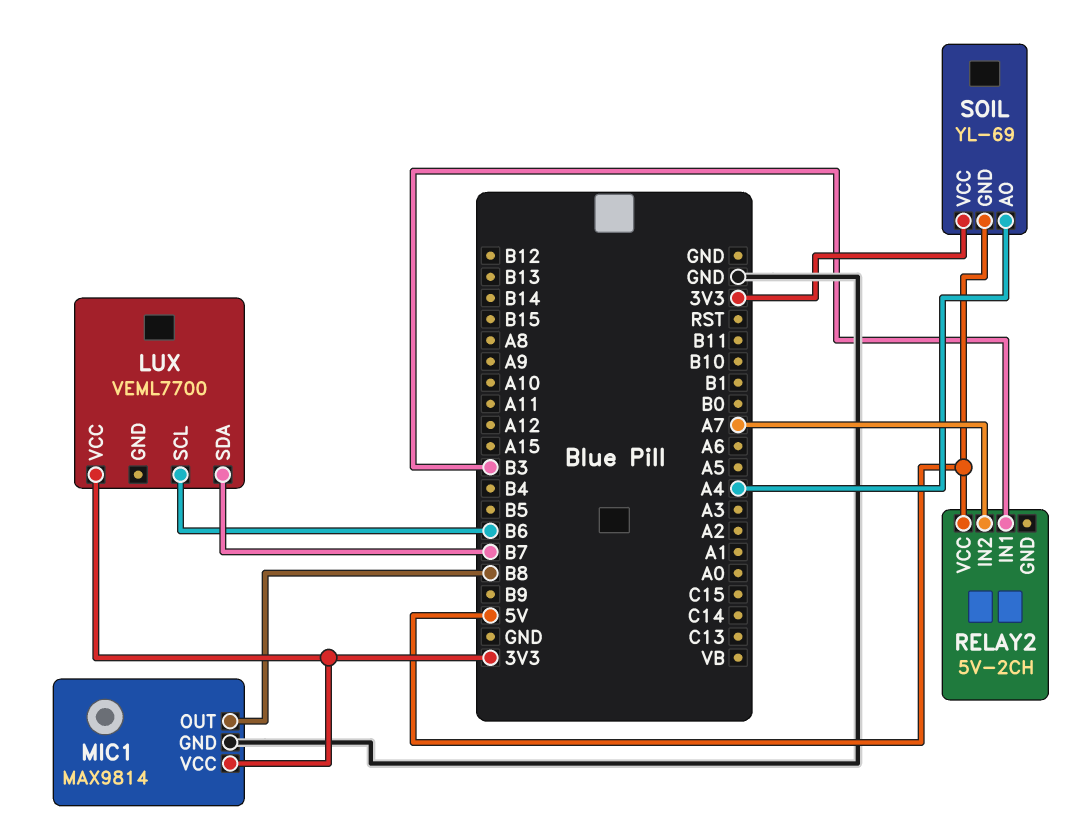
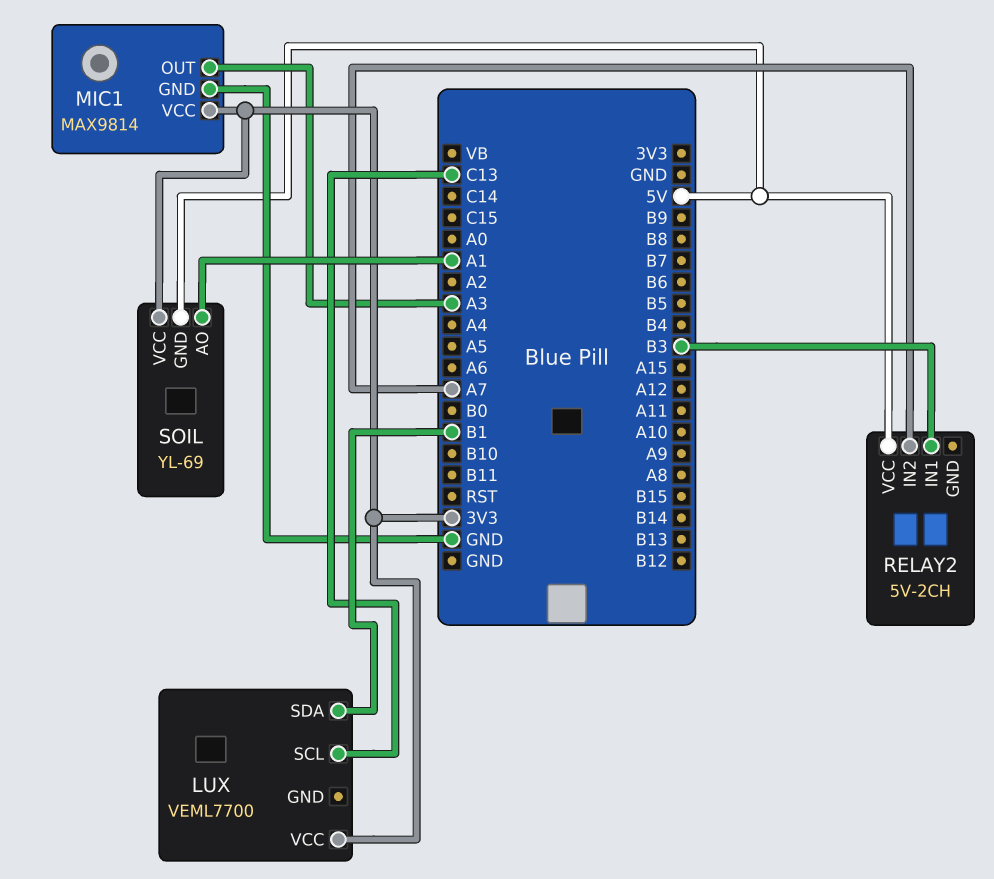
LUX pin SCL: B6 -> C13
LUX pin SDA: B7 -> B1
MIC1 pin OUT: B8 -> A3
SOIL pin AO: A4 -> A1

